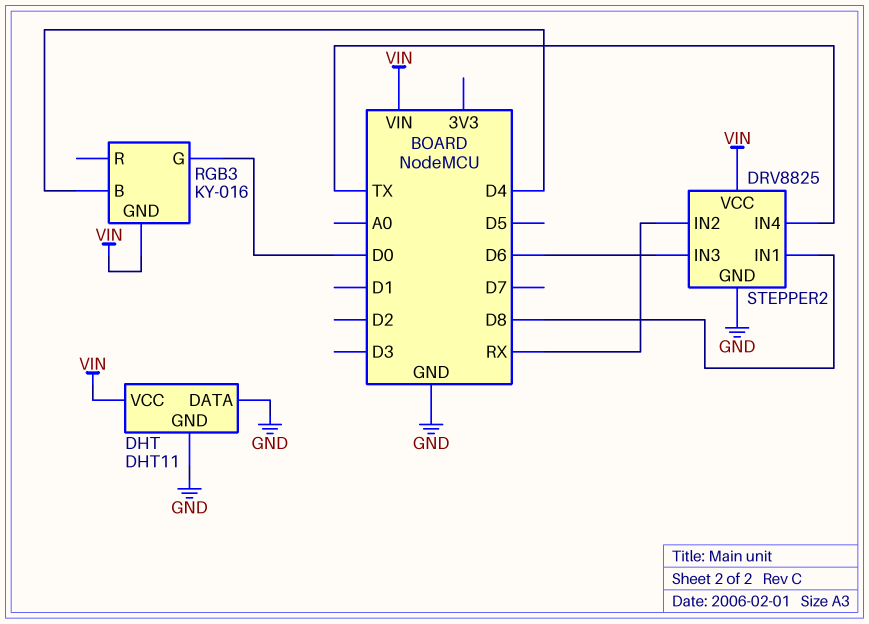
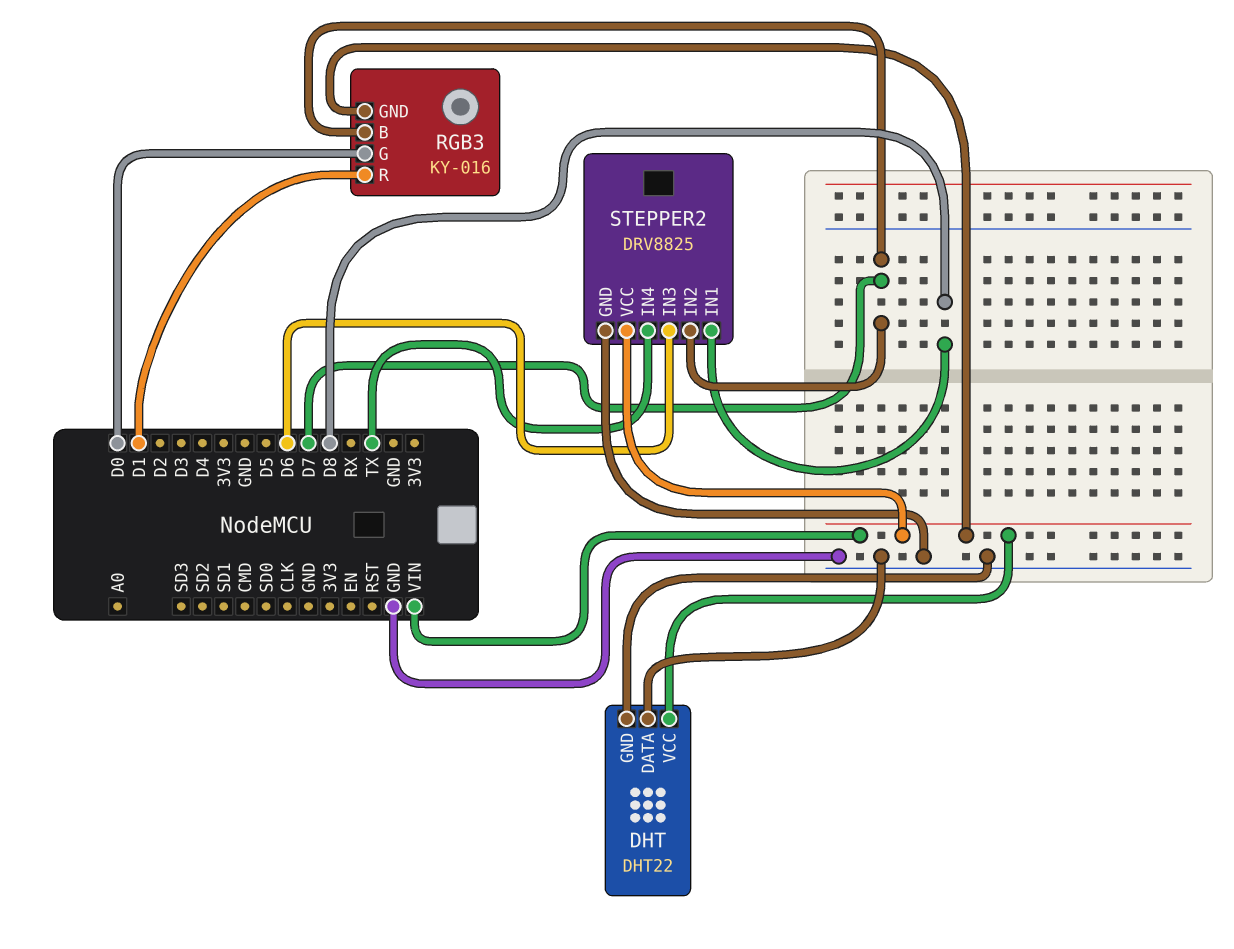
DHT: DHT11 -> DHT22
RGB3 pin B: D4 -> D7
RGB3 pin R: none -> D1
STEPPER2 pin IN2: RX -> D7

